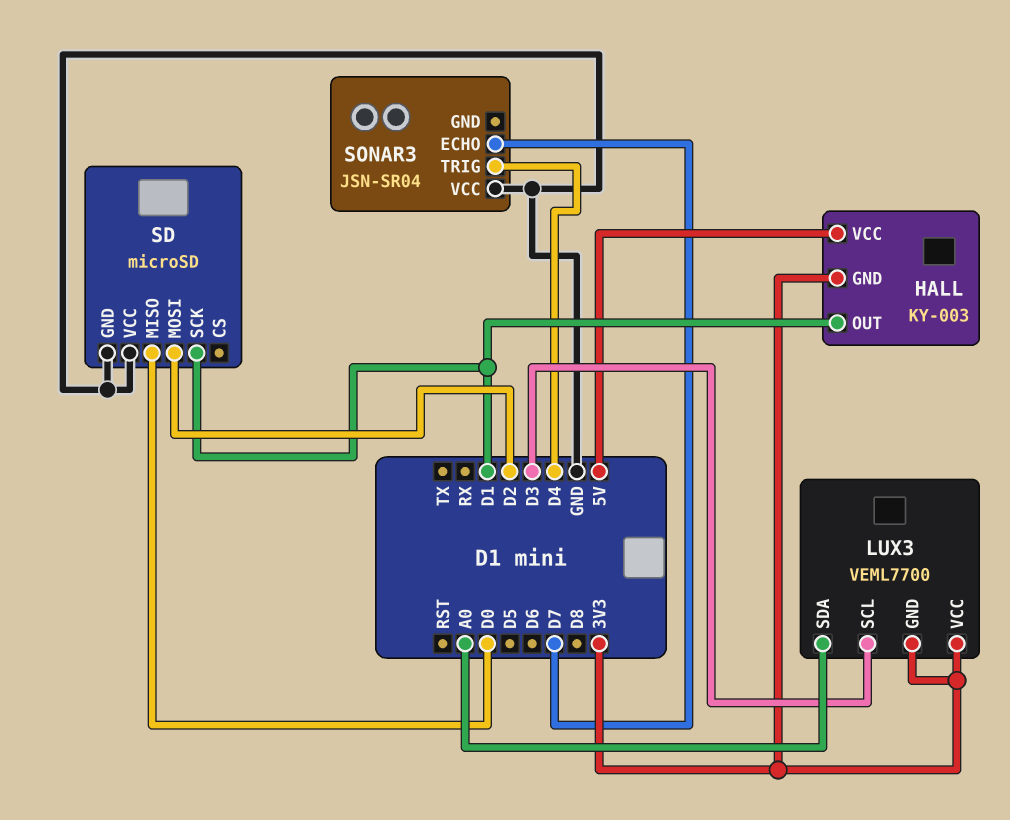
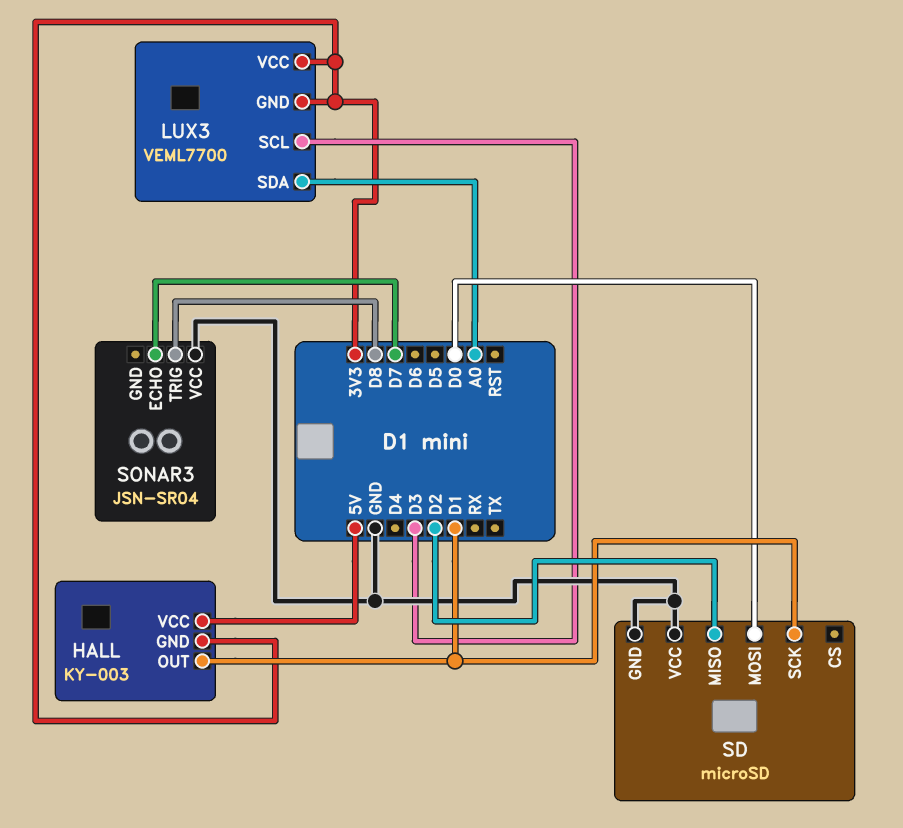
SD pin MISO: D0 -> D2
SD pin MOSI: D2 -> D0
SONAR3 pin TRIG: D4 -> D8

